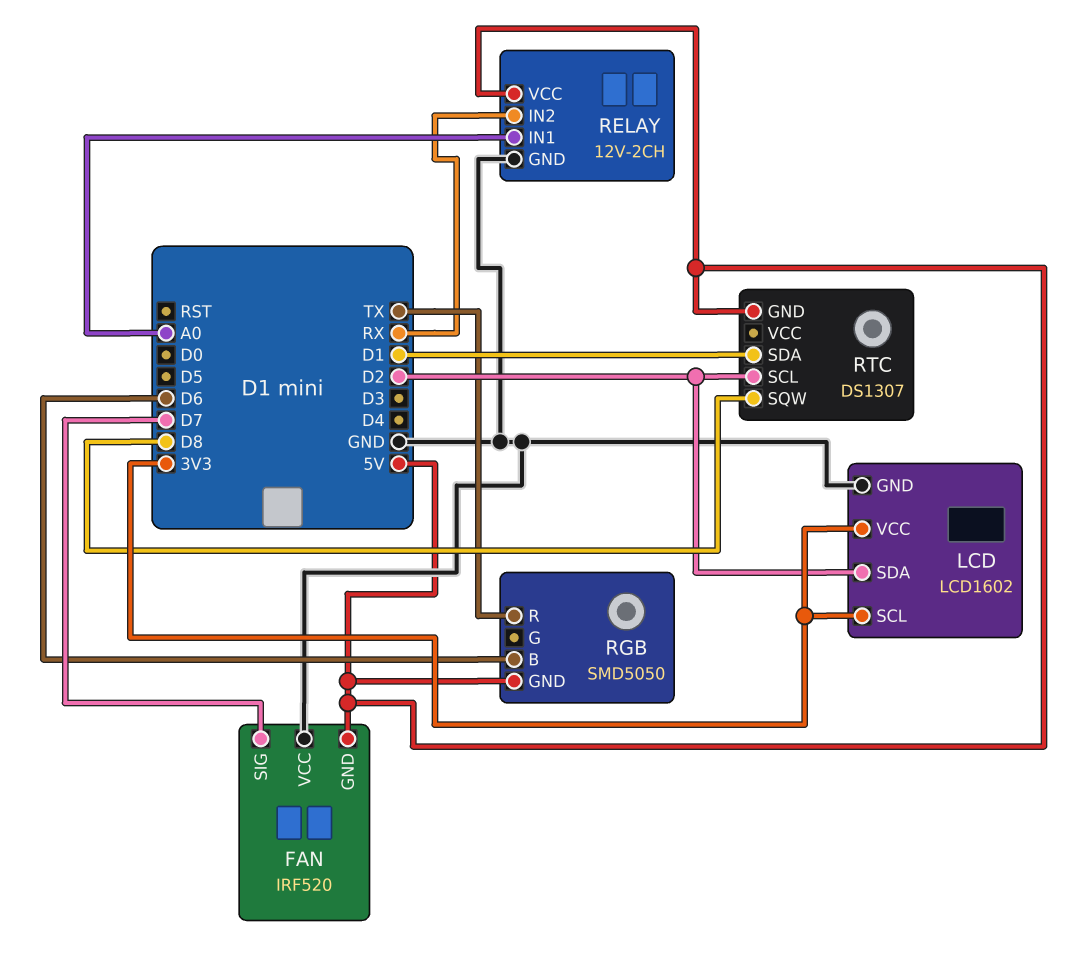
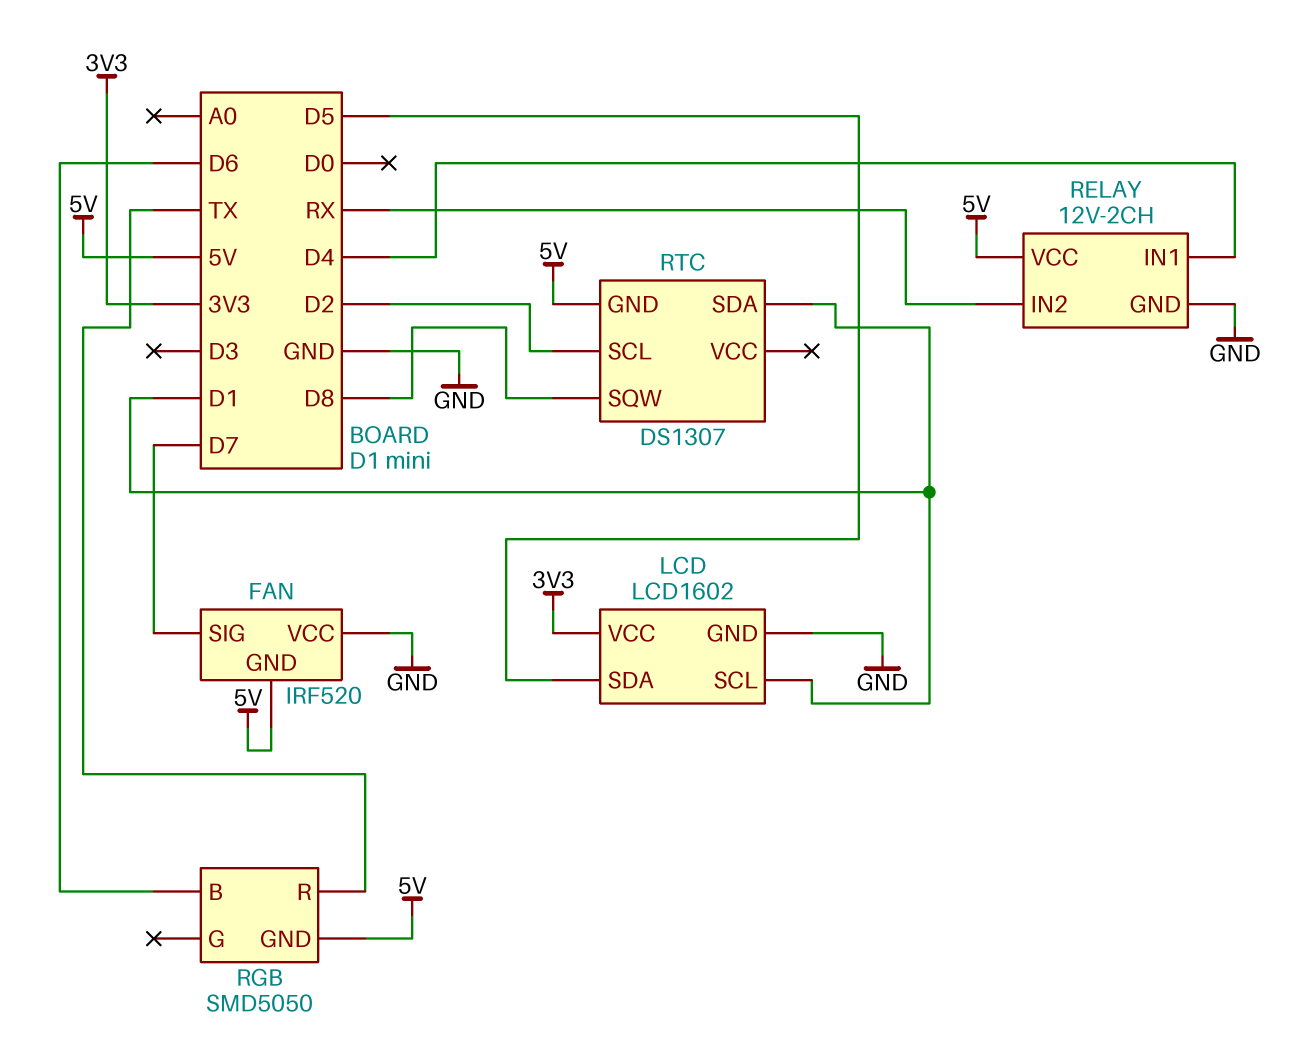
LCD pin SCL: 3V3 -> D1
LCD pin SDA: D2 -> D5
RELAY pin IN1: A0 -> D4

